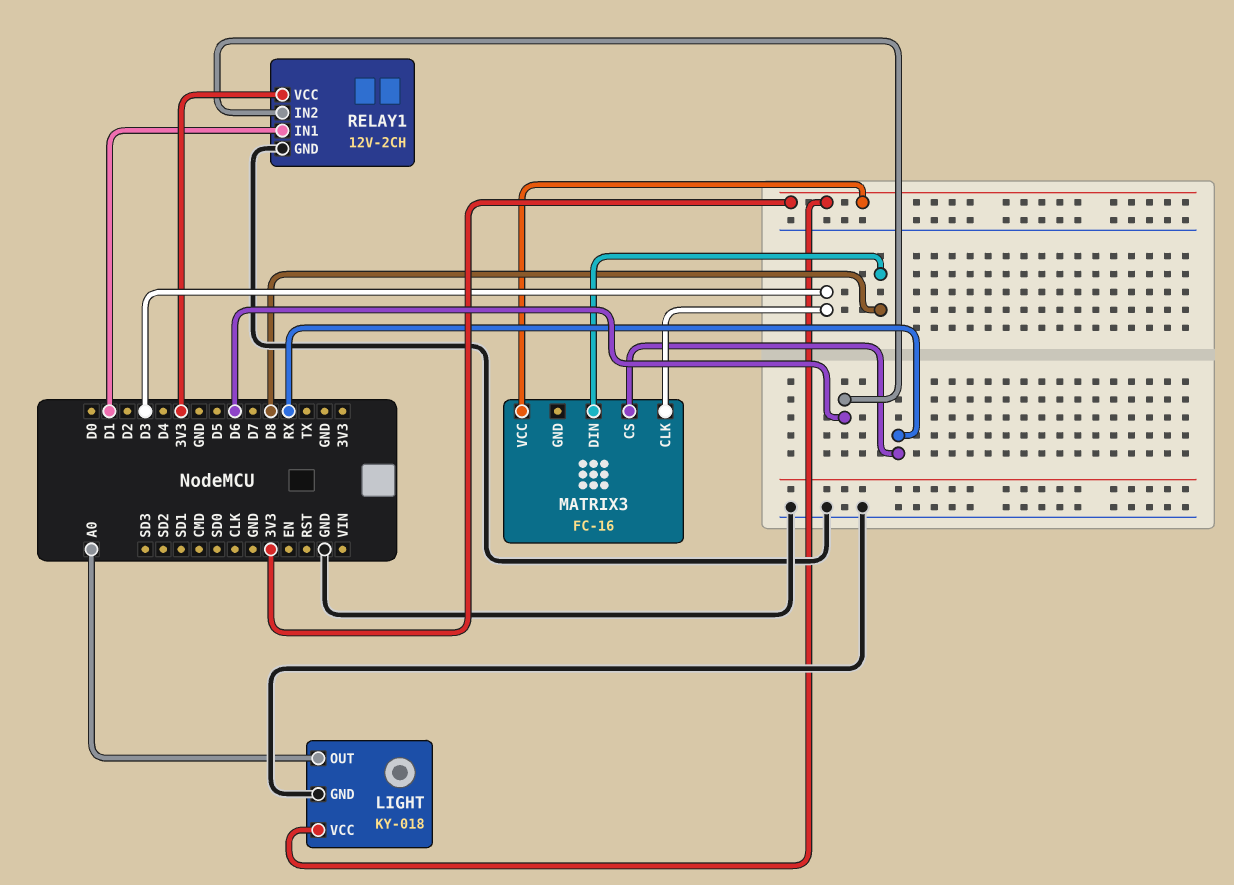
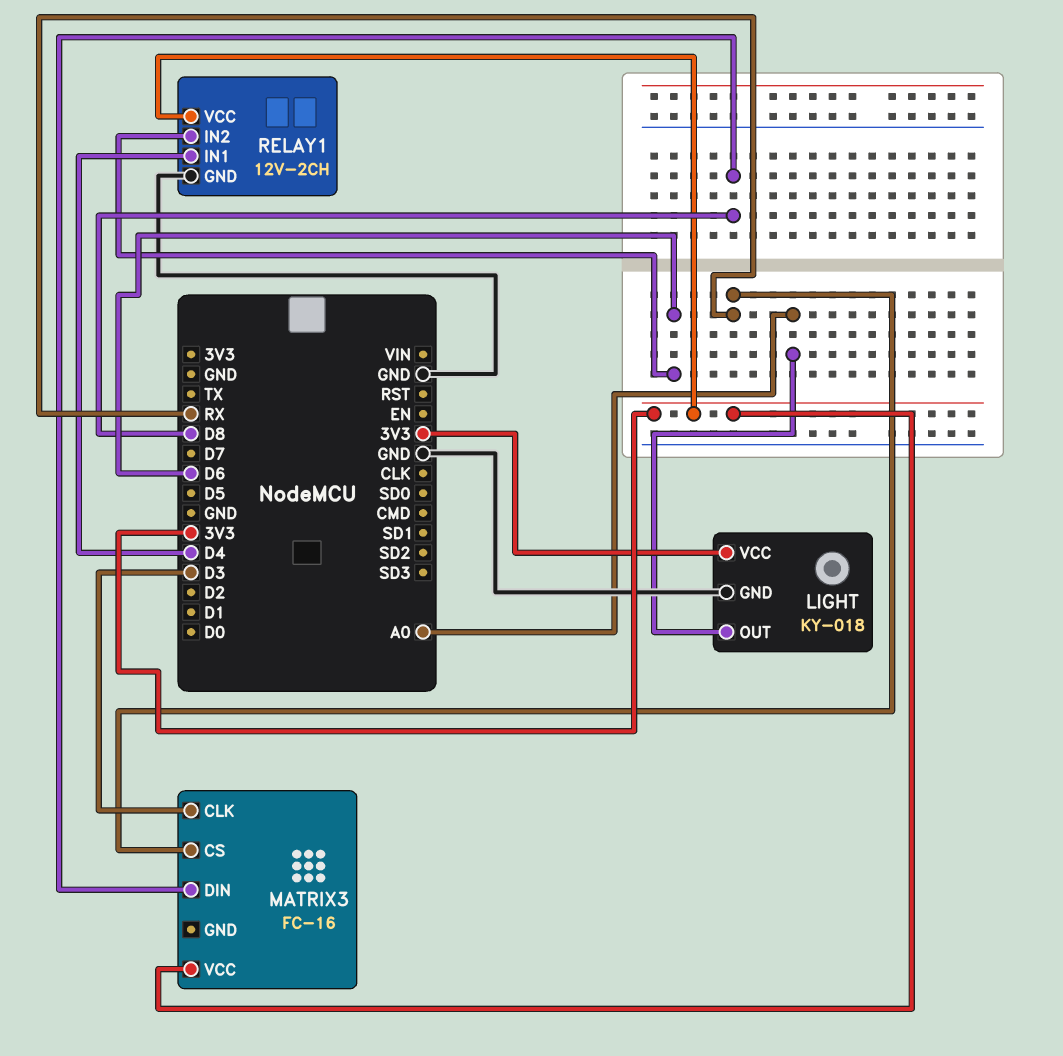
RELAY1 pin IN1: D1 -> D4

